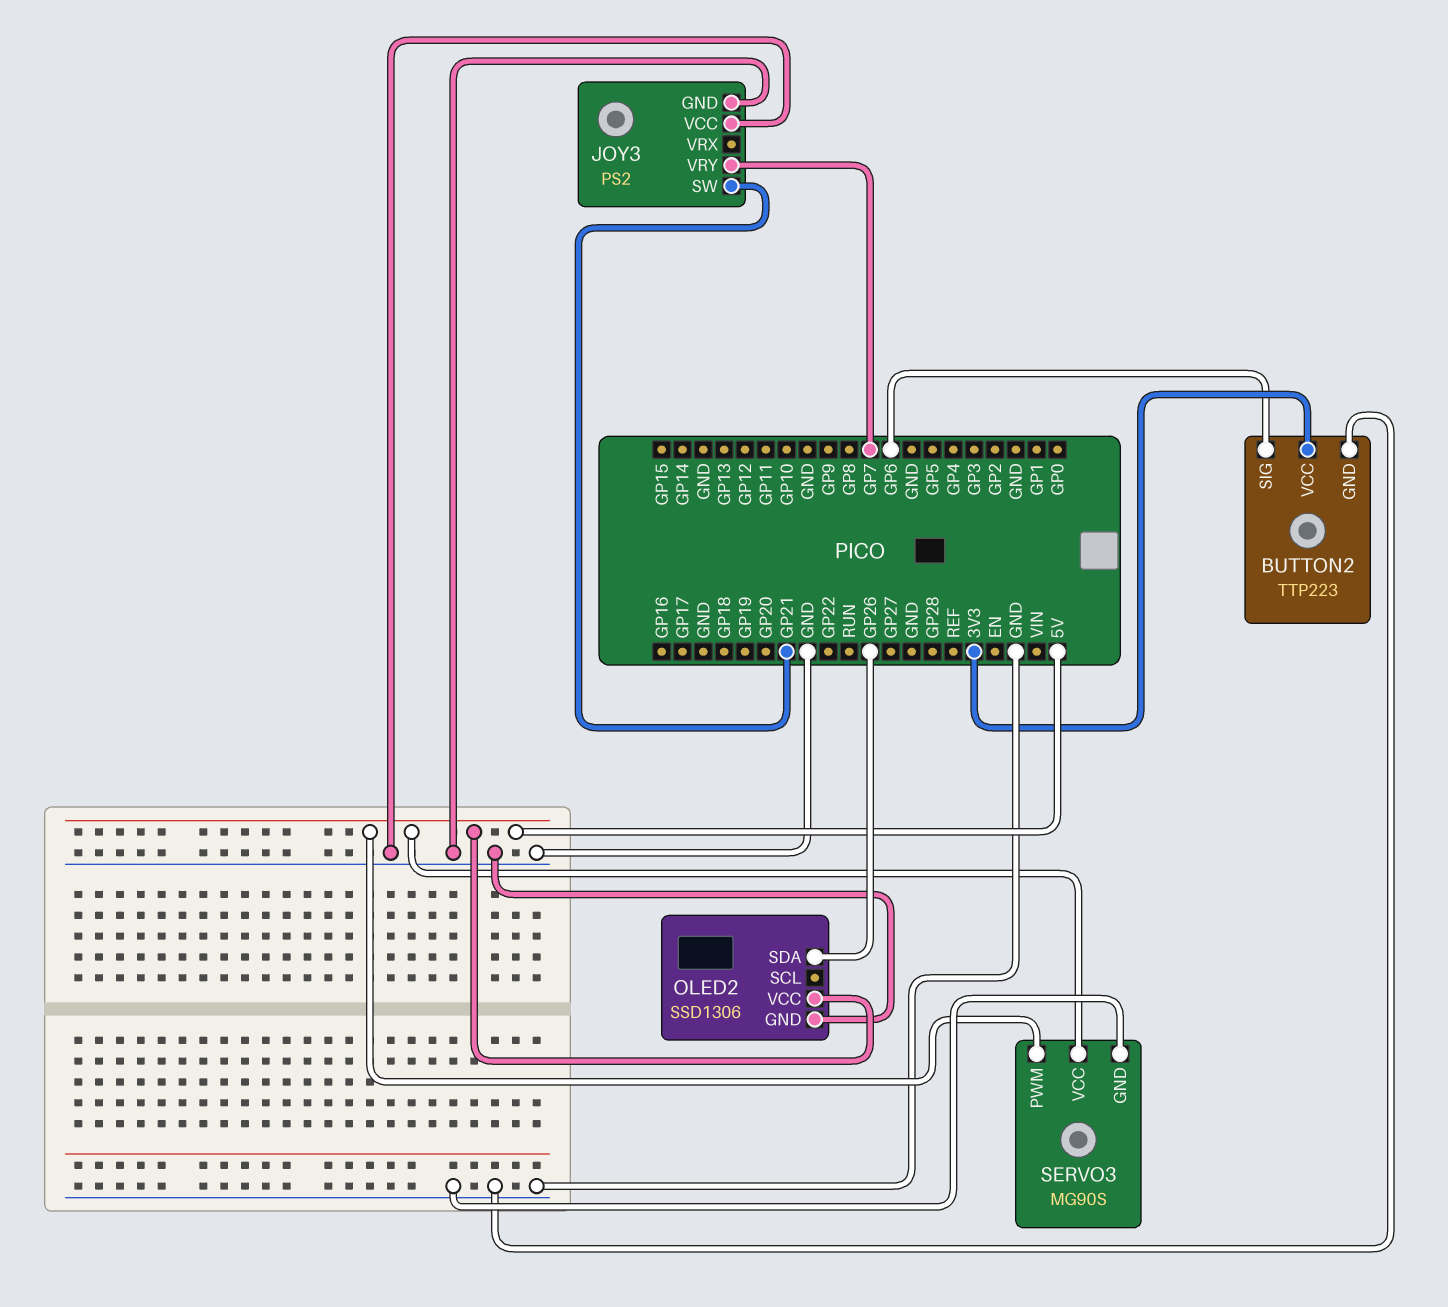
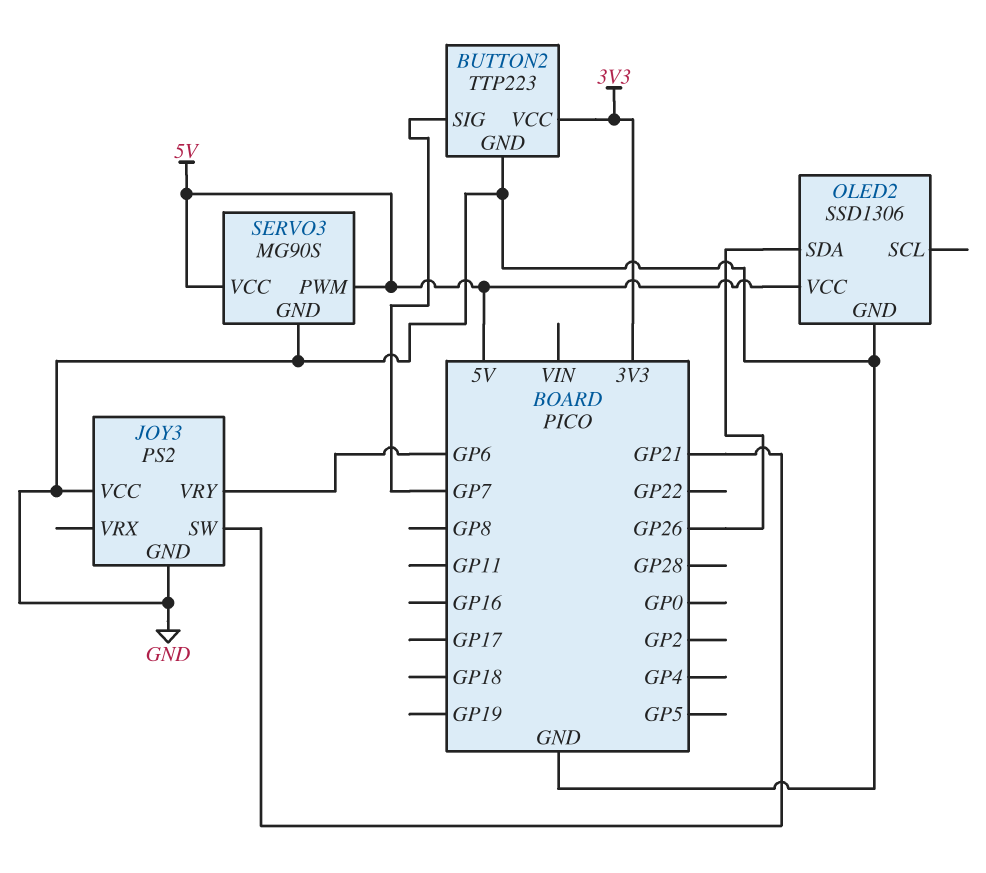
BUTTON2 pin SIG: GP6 -> GP7
JOY3 pin VRY: GP7 -> GP6

